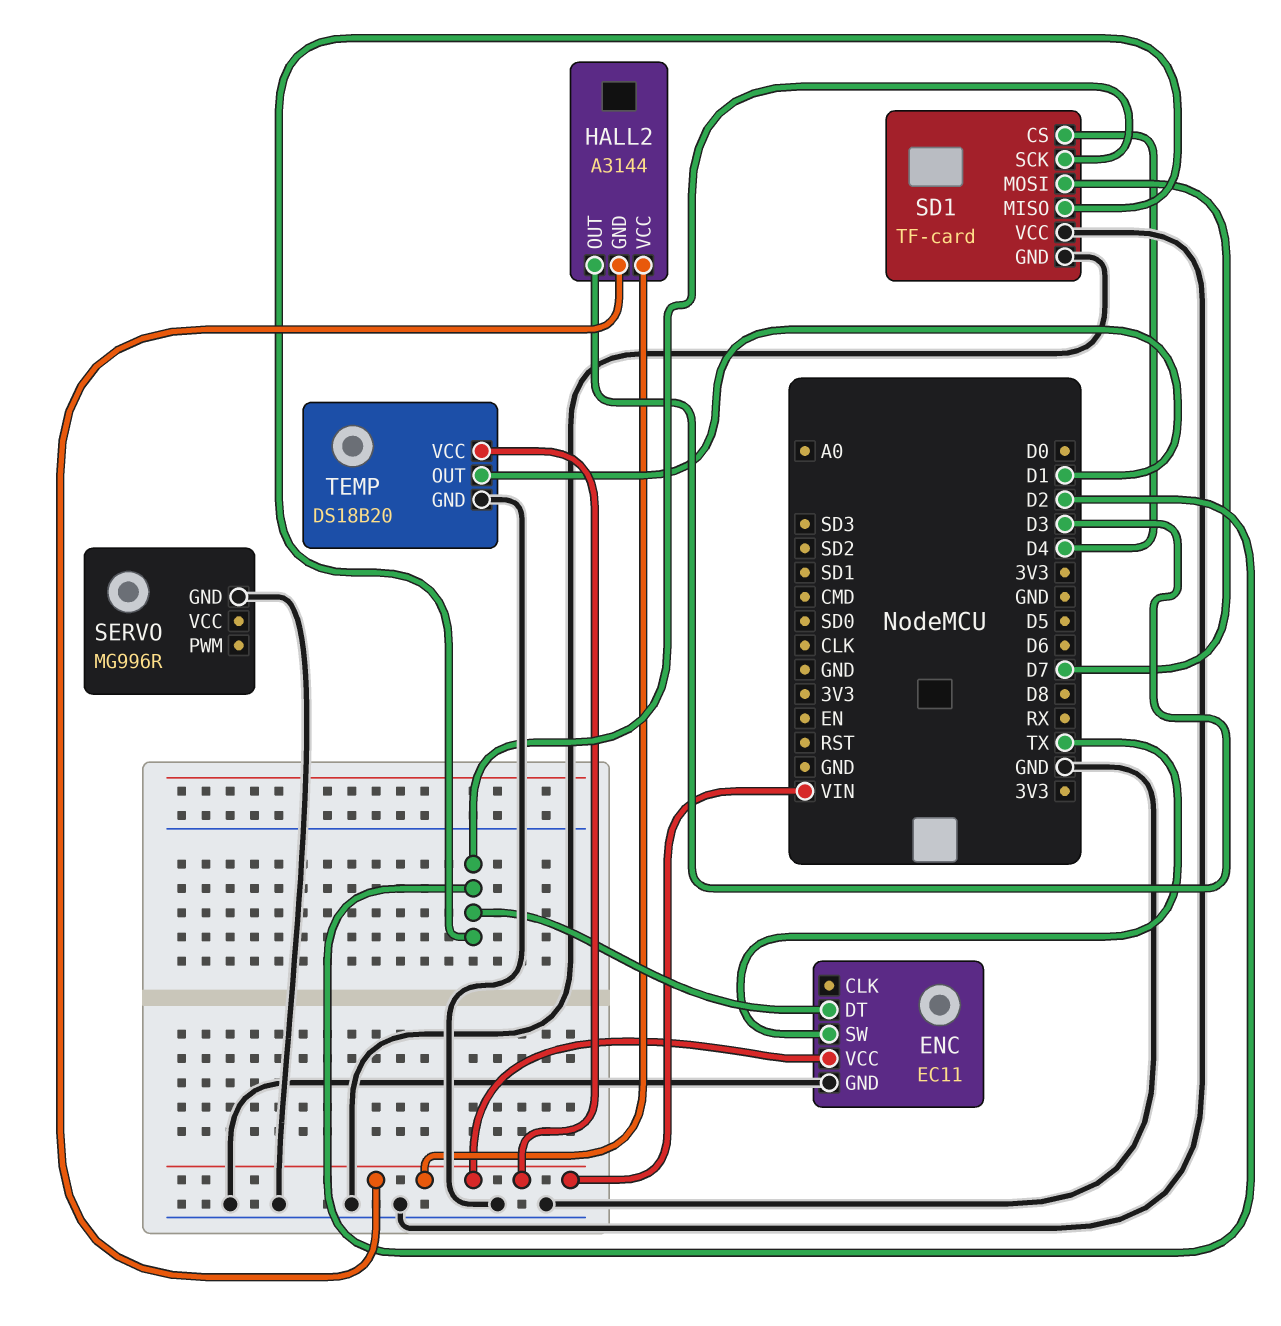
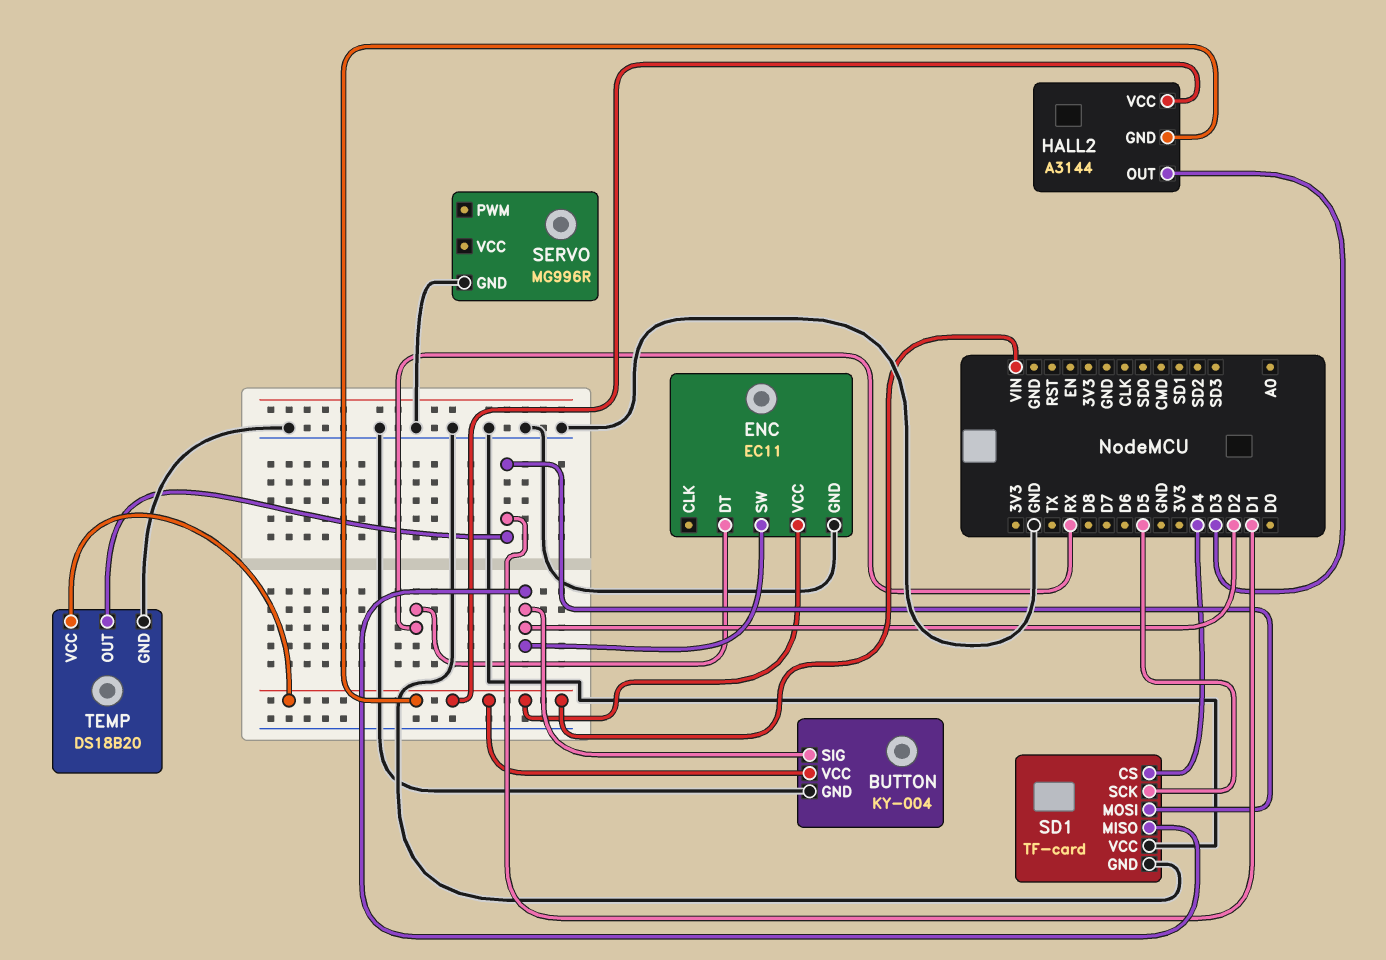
BUTTON: none -> KY-004
BUTTON pin GND: none -> GND
BUTTON pin SIG: none -> D2
BUTTON pin VCC: none -> VIN
ENC pin DT: D2 -> RX
ENC pin SW: TX -> D2
SD1 pin MOSI: D7 -> D1
SD1 pin SCK: D2 -> D5

